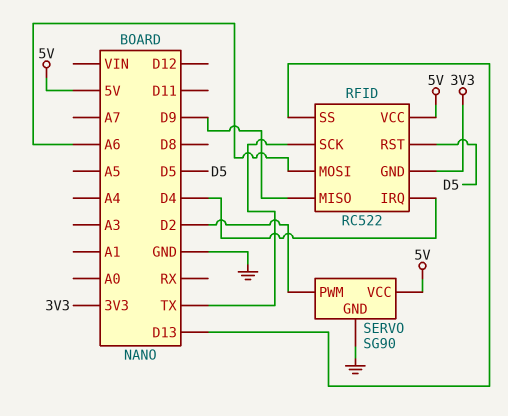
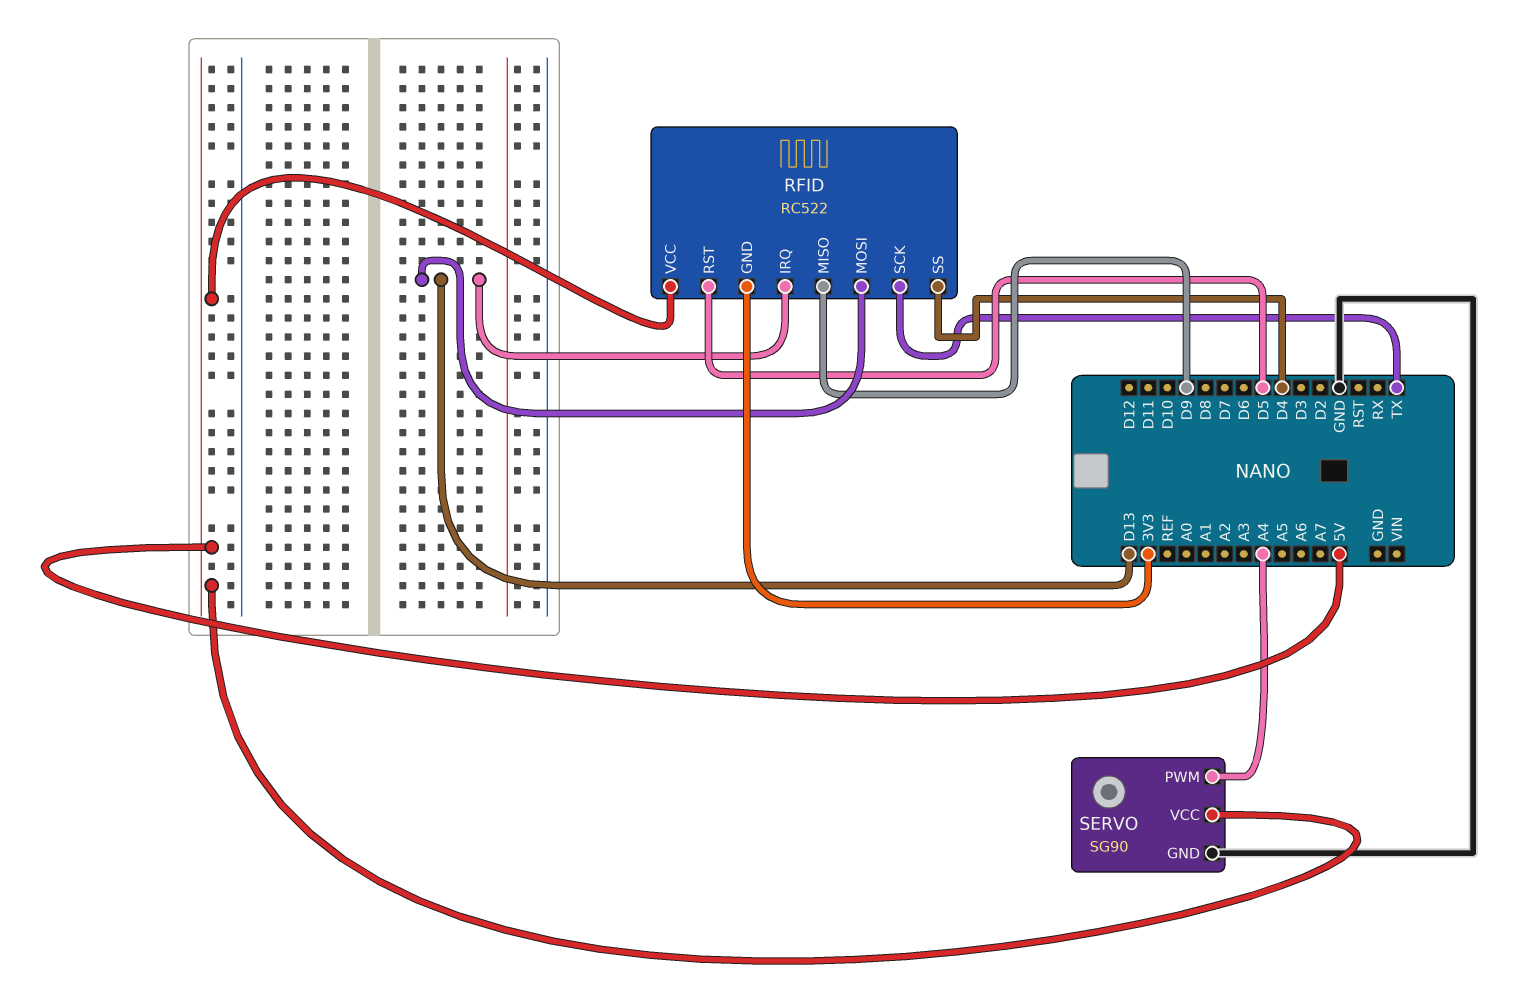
RFID pin IRQ: D4 -> D13
RFID pin MOSI: A6 -> D13
RFID pin SS: D13 -> D4
SERVO pin PWM: D2 -> A4

